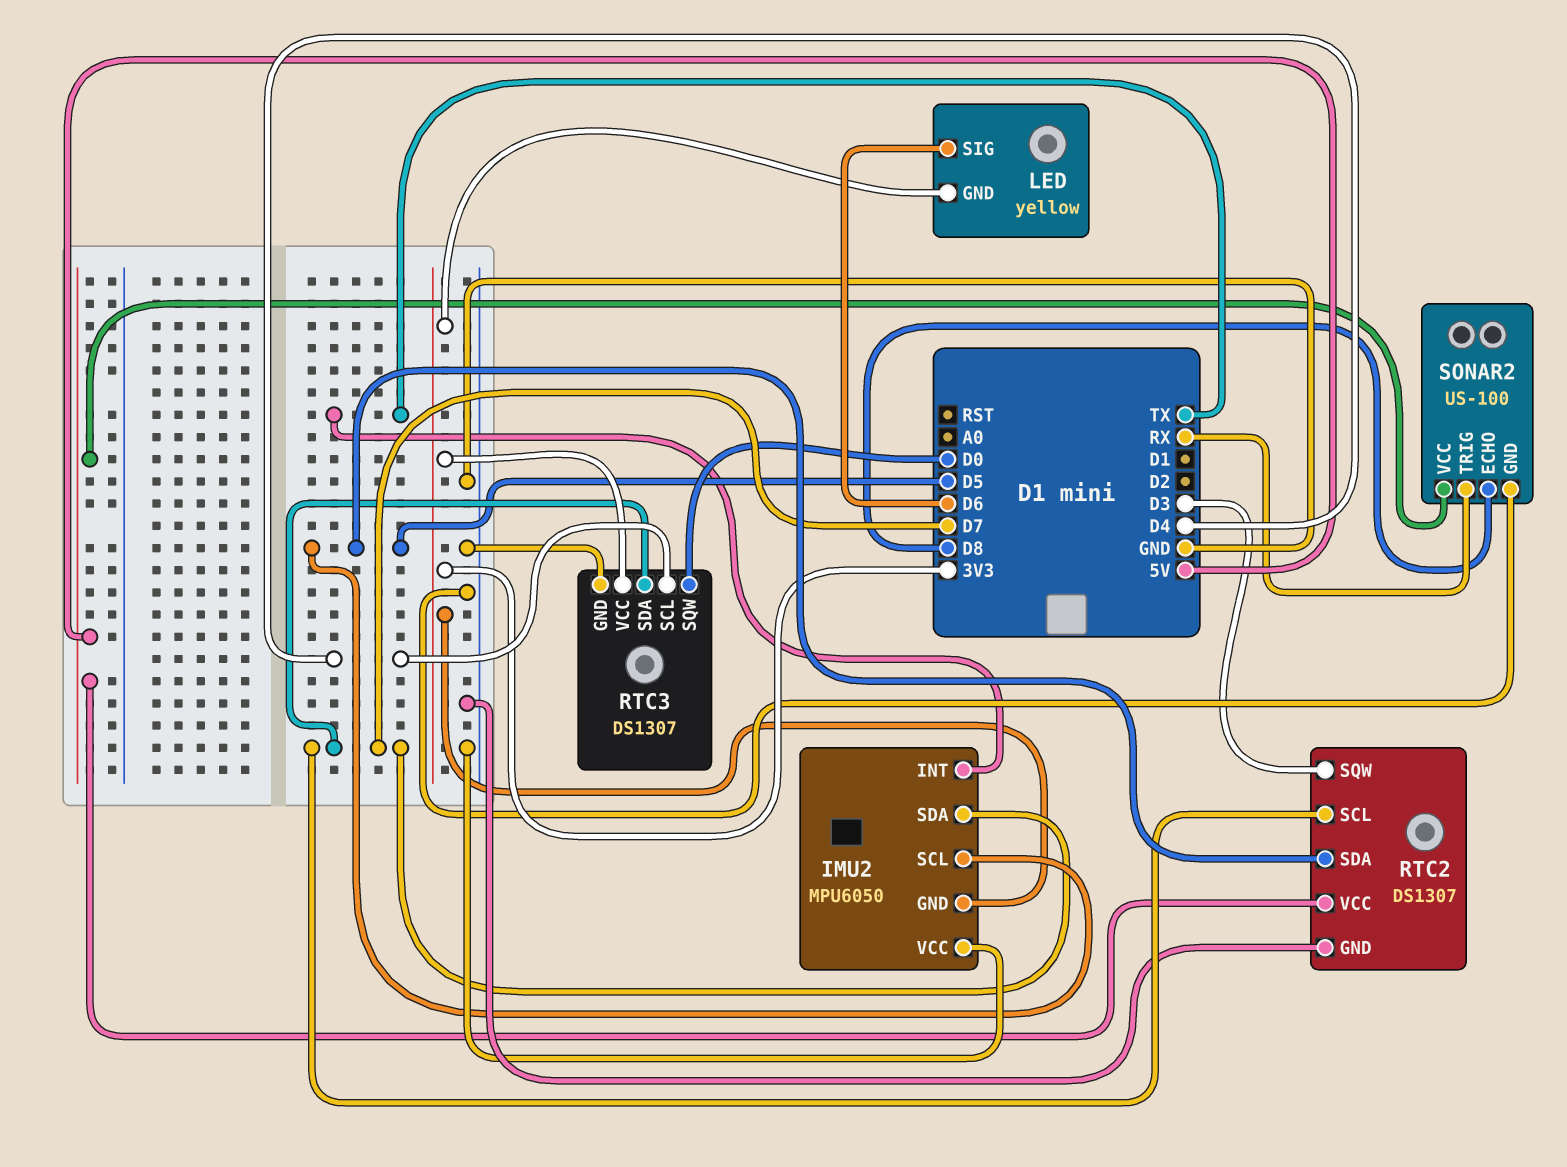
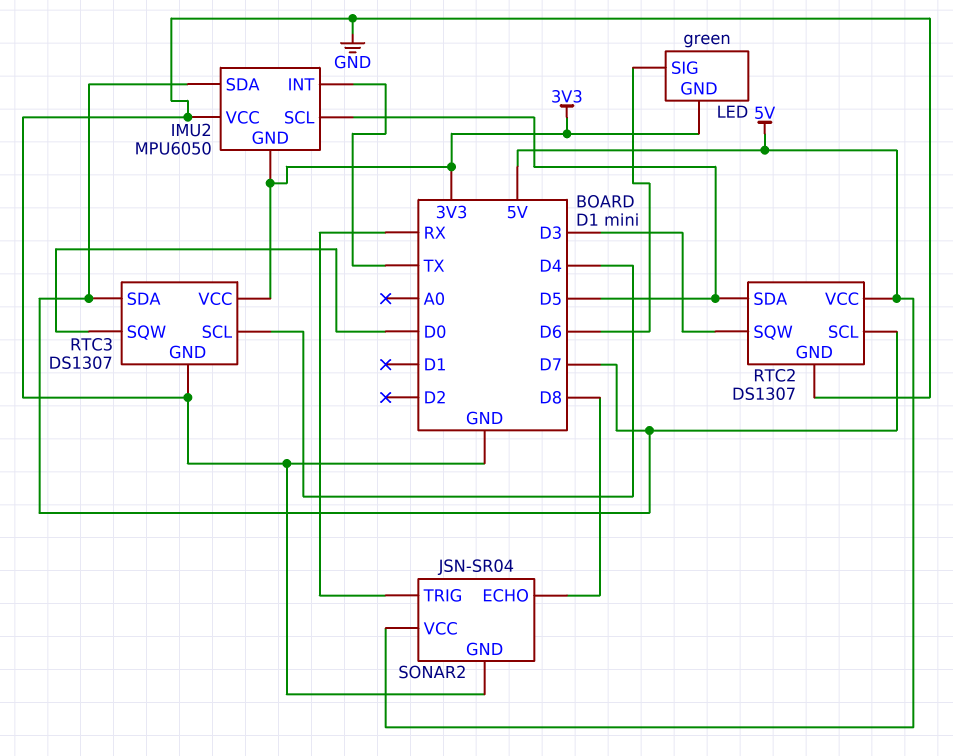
LED: yellow -> green
SONAR2: US-100 -> JSN-SR04

